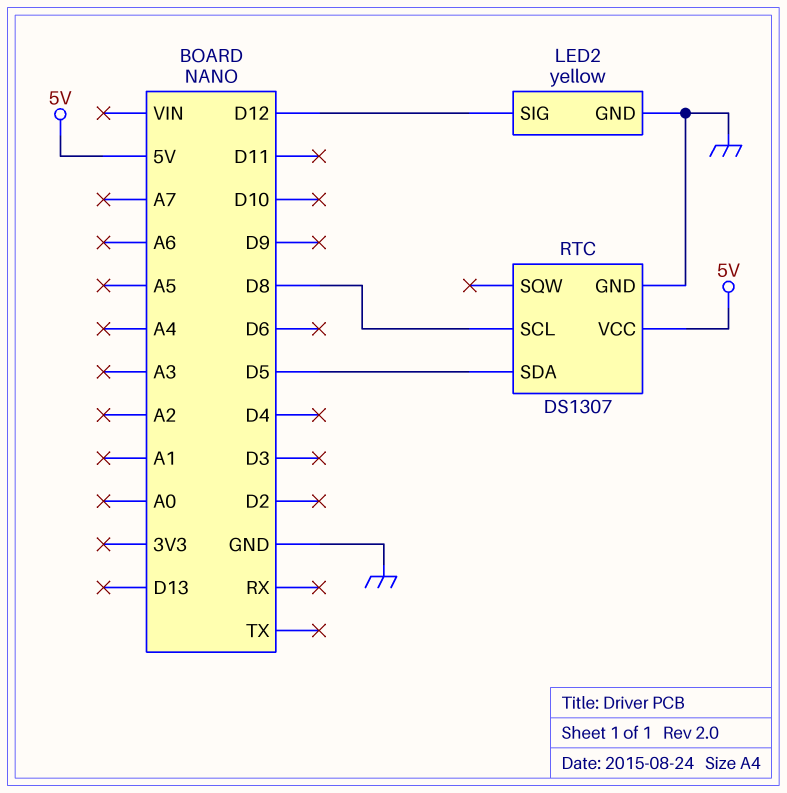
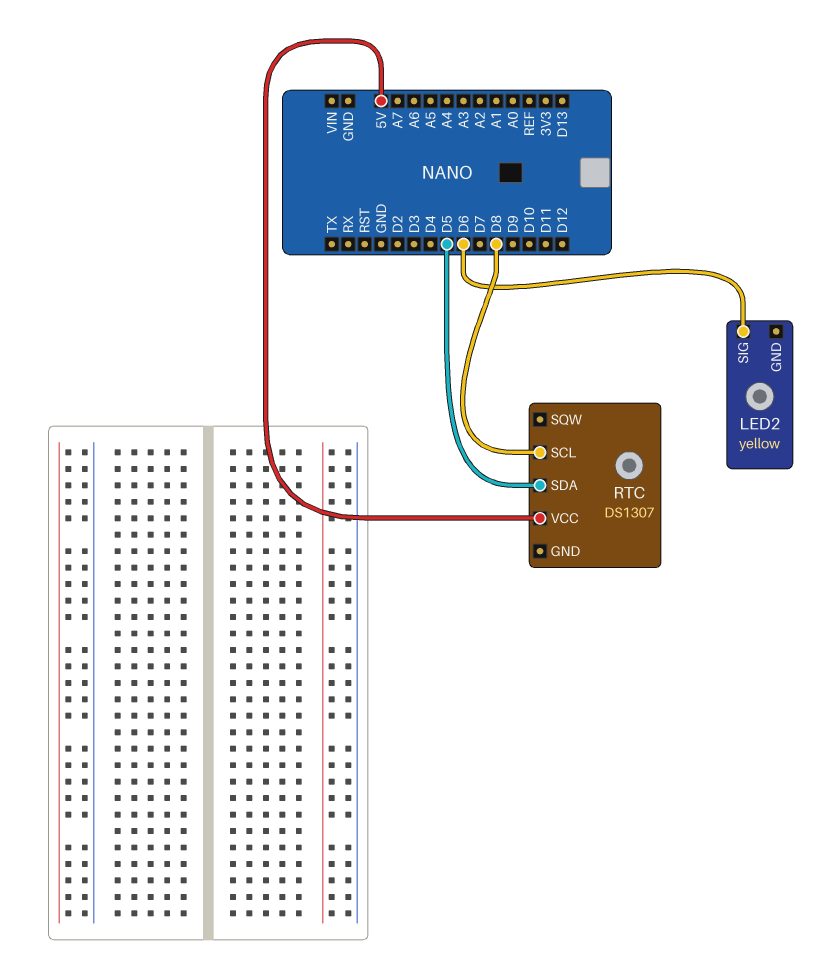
LED2 pin GND: GND -> none
LED2 pin SIG: D12 -> D6
RTC pin GND: GND -> none

